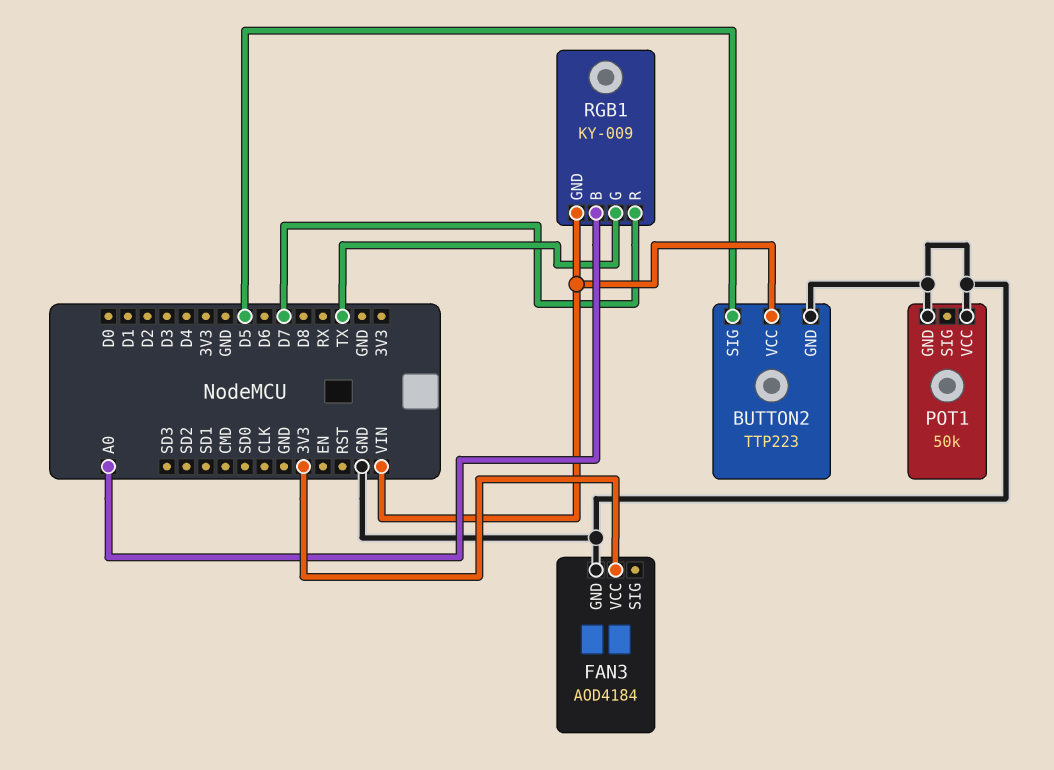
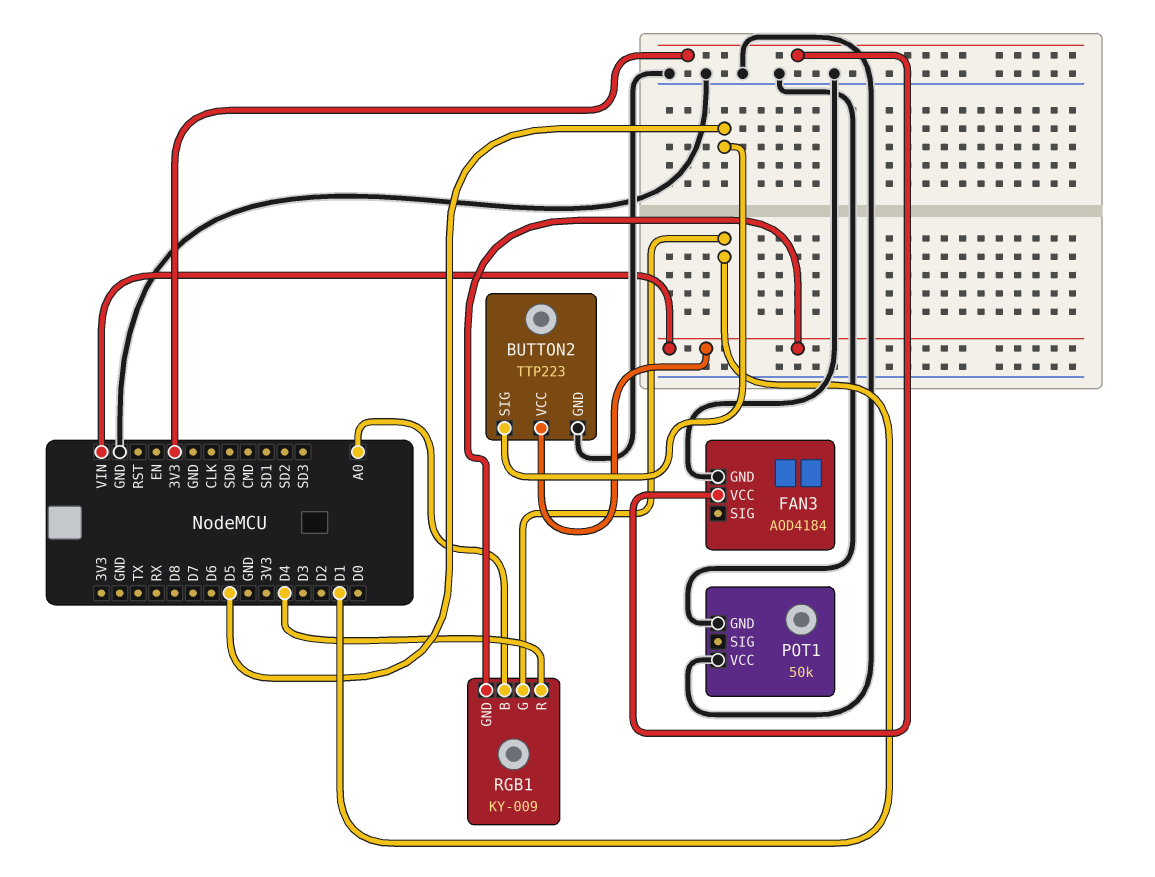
RGB1 pin G: TX -> D1
RGB1 pin R: D7 -> D4

